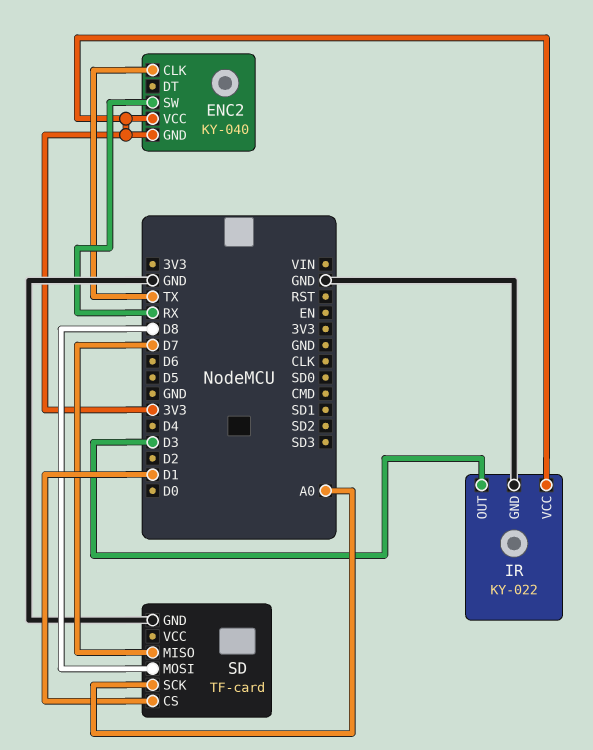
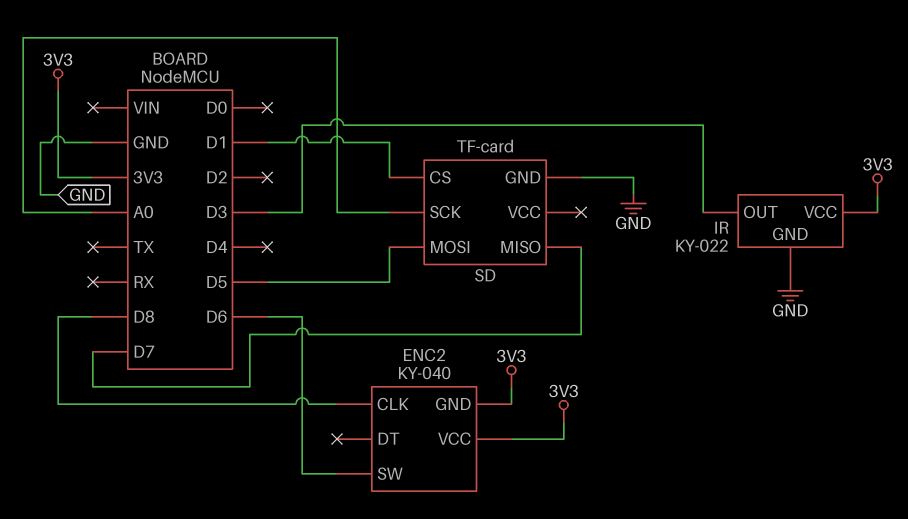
ENC2 pin CLK: TX -> D8
ENC2 pin SW: RX -> D6
SD pin MOSI: D8 -> D5

